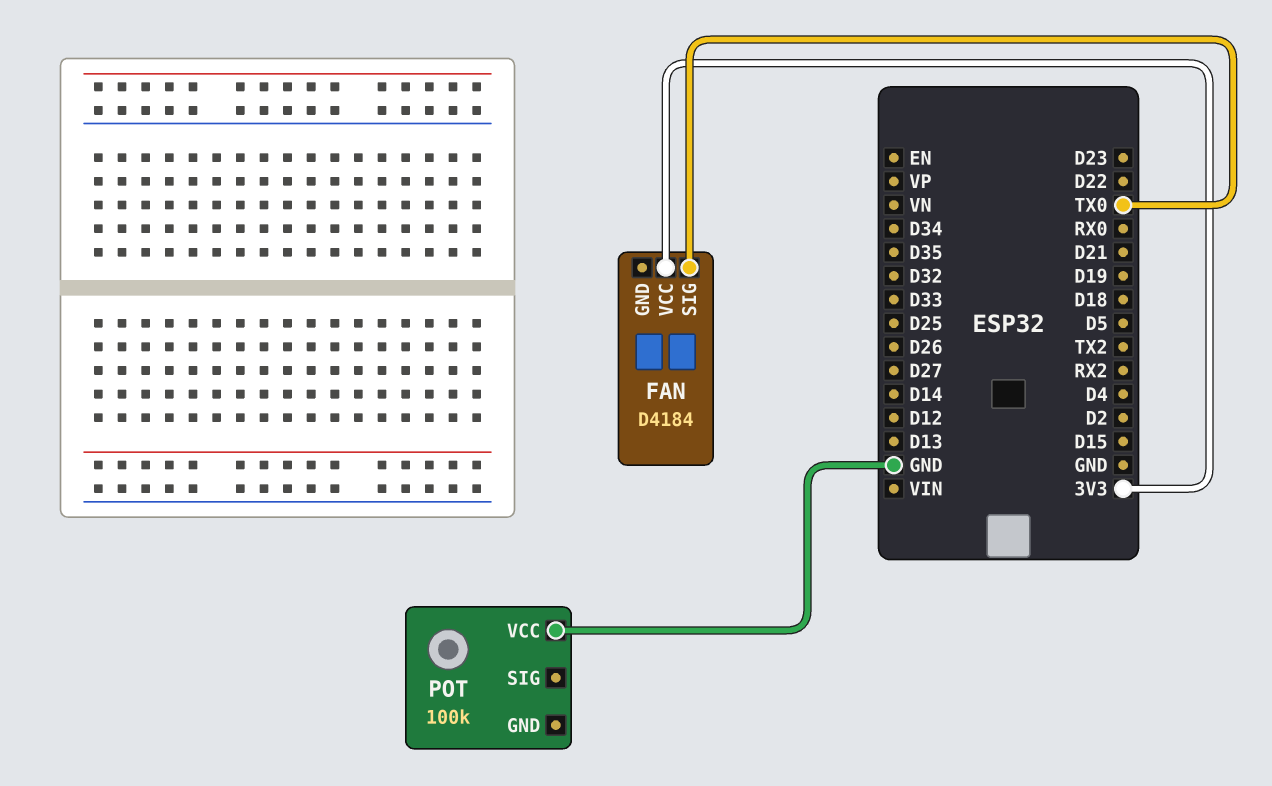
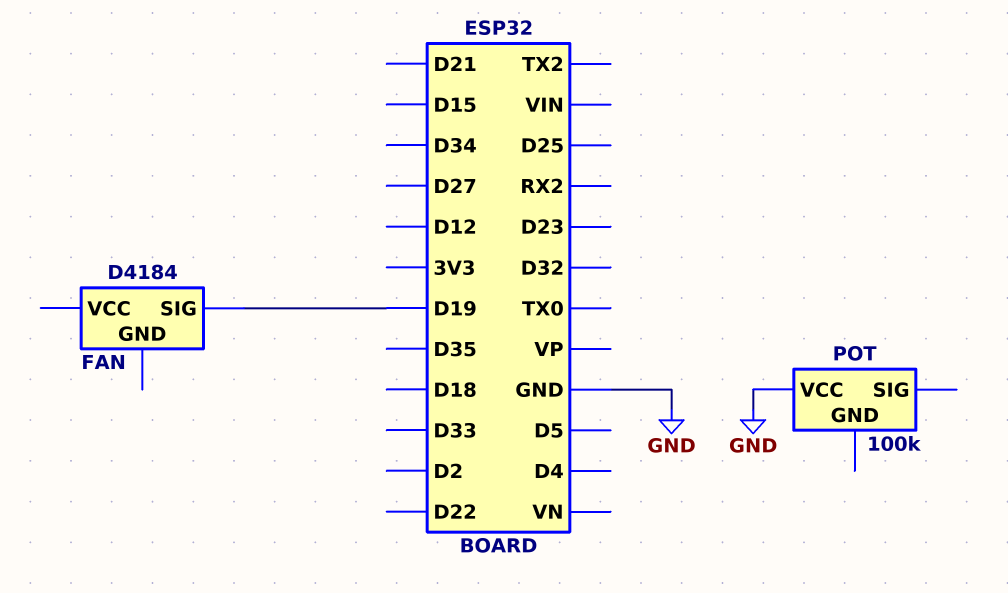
FAN pin SIG: TX0 -> D19
FAN pin VCC: 3V3 -> none

